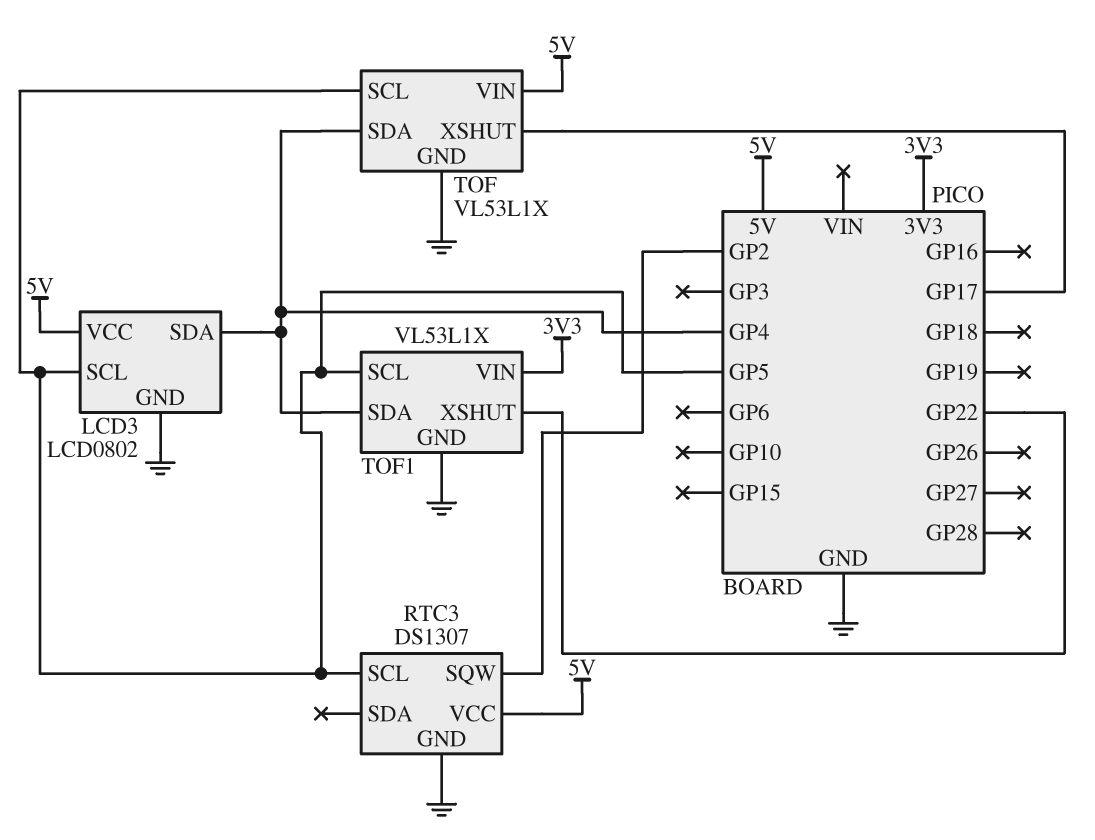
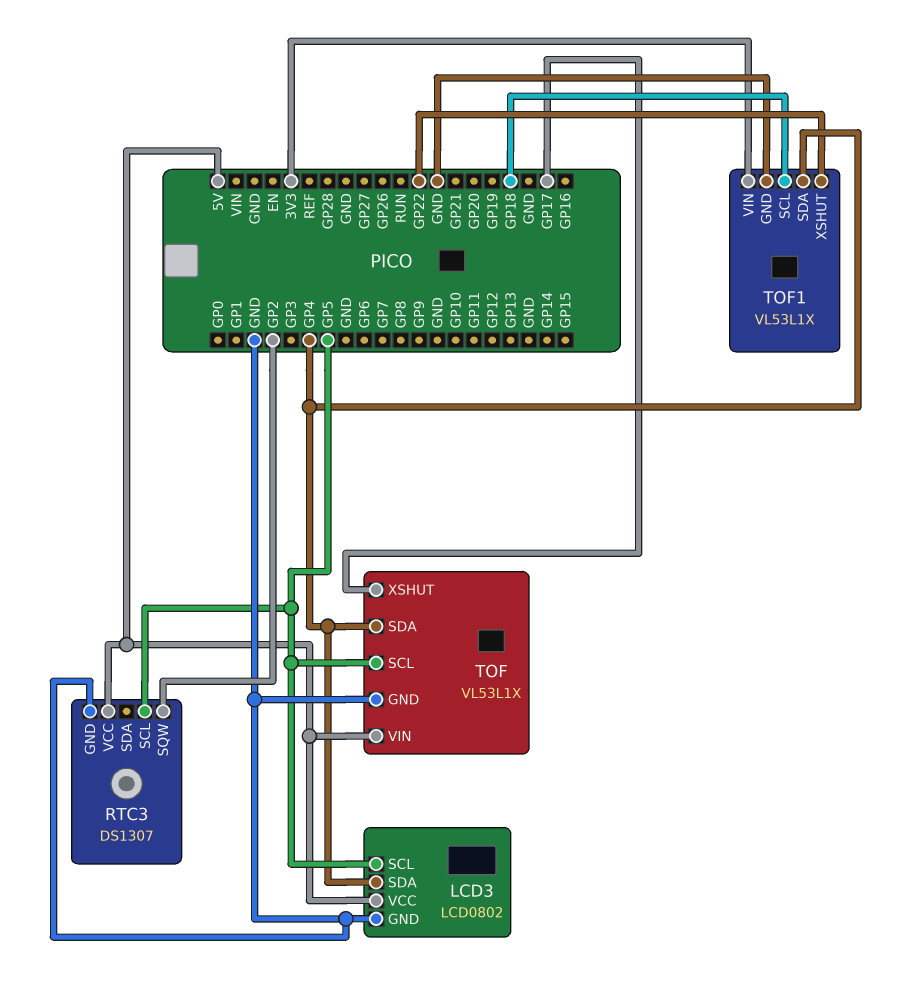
TOF1 pin SCL: GP5 -> GP18

